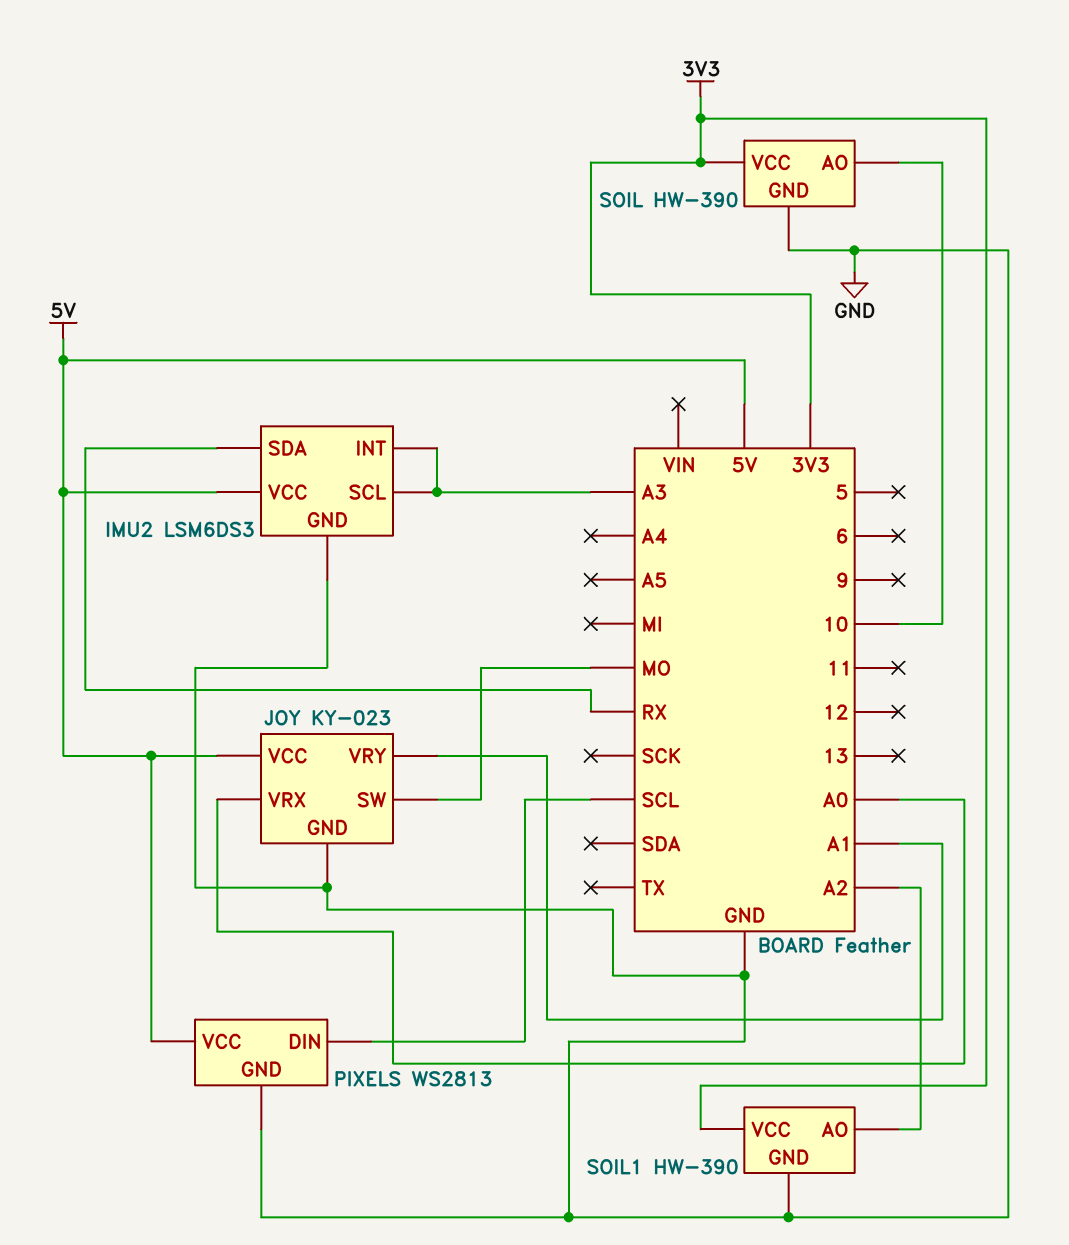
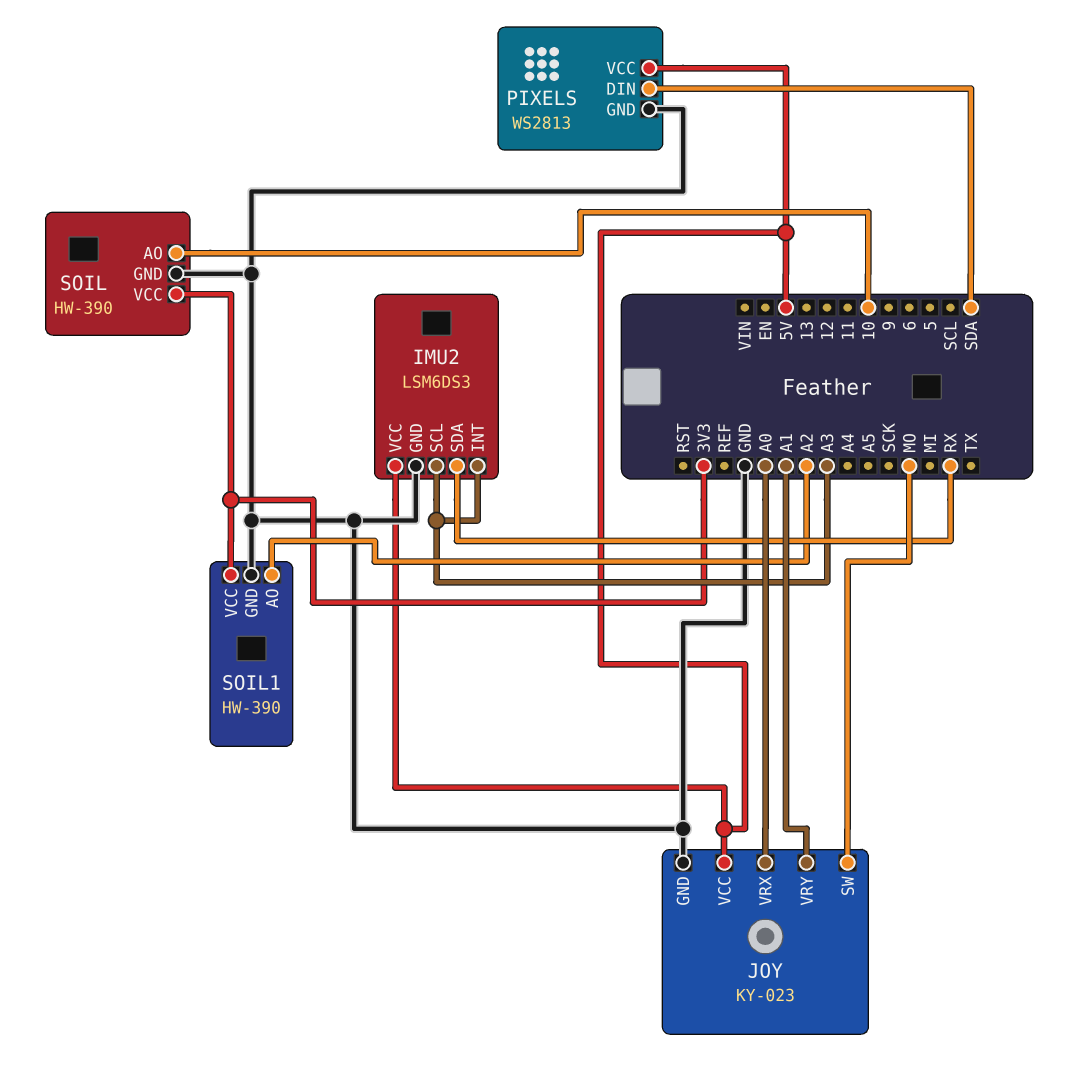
PIXELS pin DIN: SCL -> SDA

